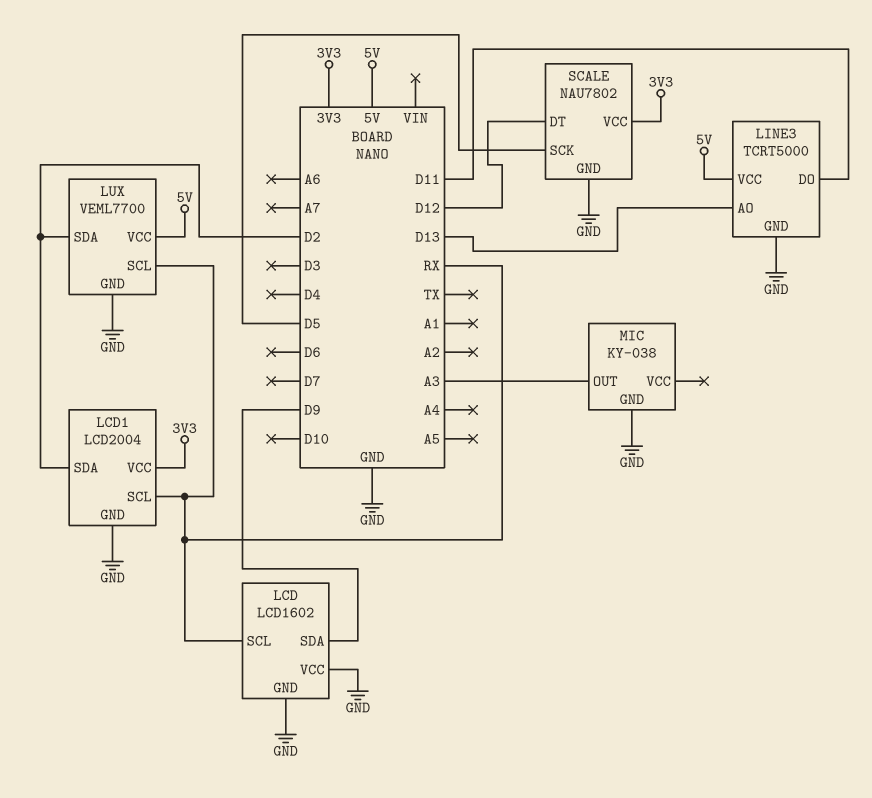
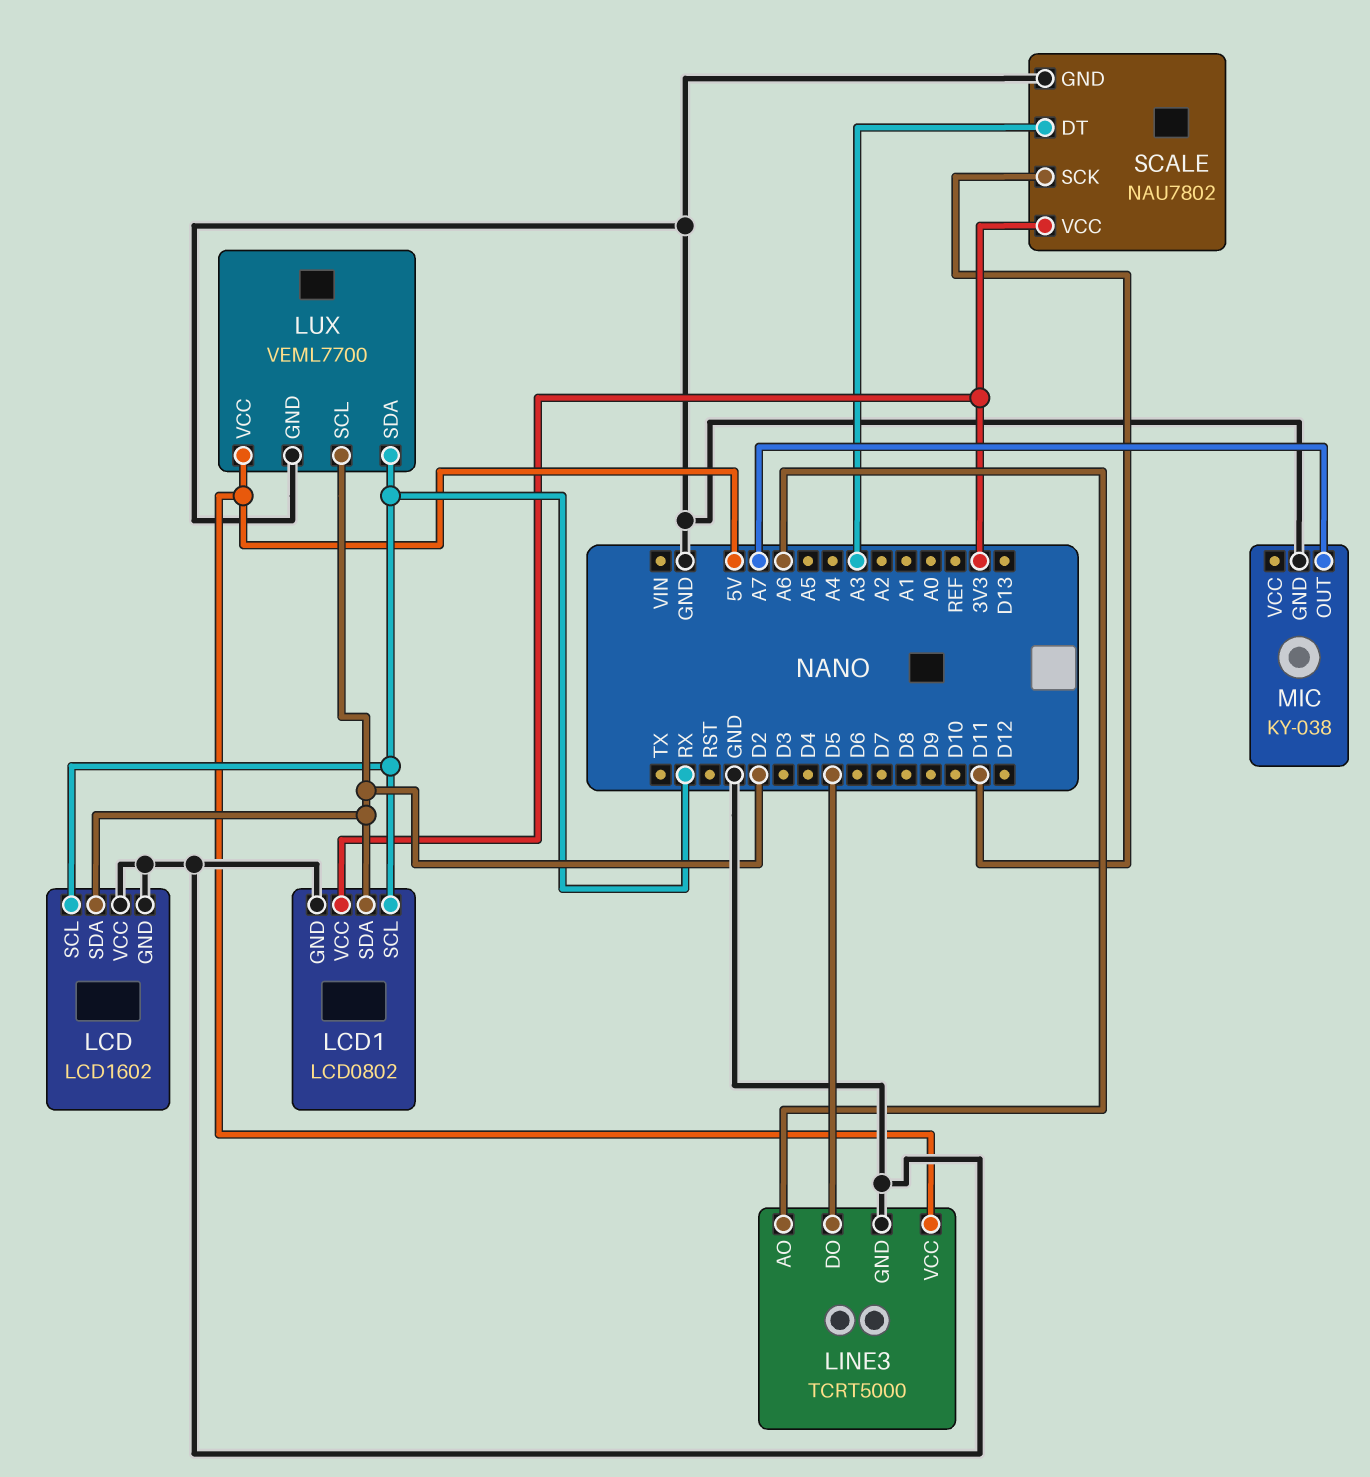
LCD pin SDA: D9 -> D2
LCD1: LCD2004 -> LCD0802
LINE3 pin AO: D13 -> A6
LINE3 pin DO: D11 -> D5
LUX pin SCL: RX -> D2
LUX pin SDA: D2 -> RX
MIC pin OUT: A3 -> A7
SCALE pin DT: D12 -> A3
SCALE pin SCK: D5 -> D11

